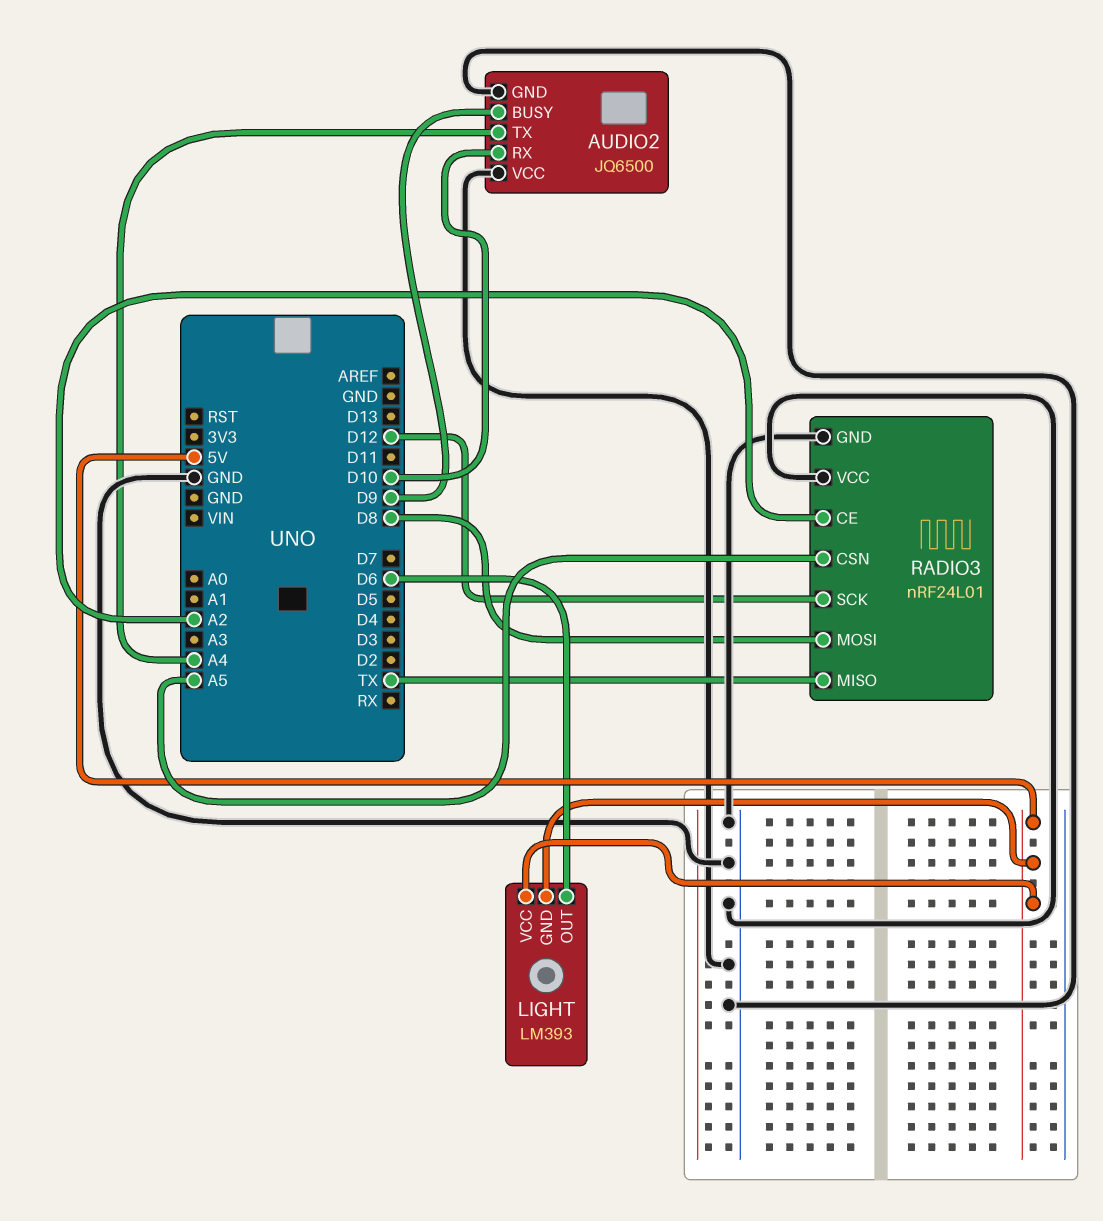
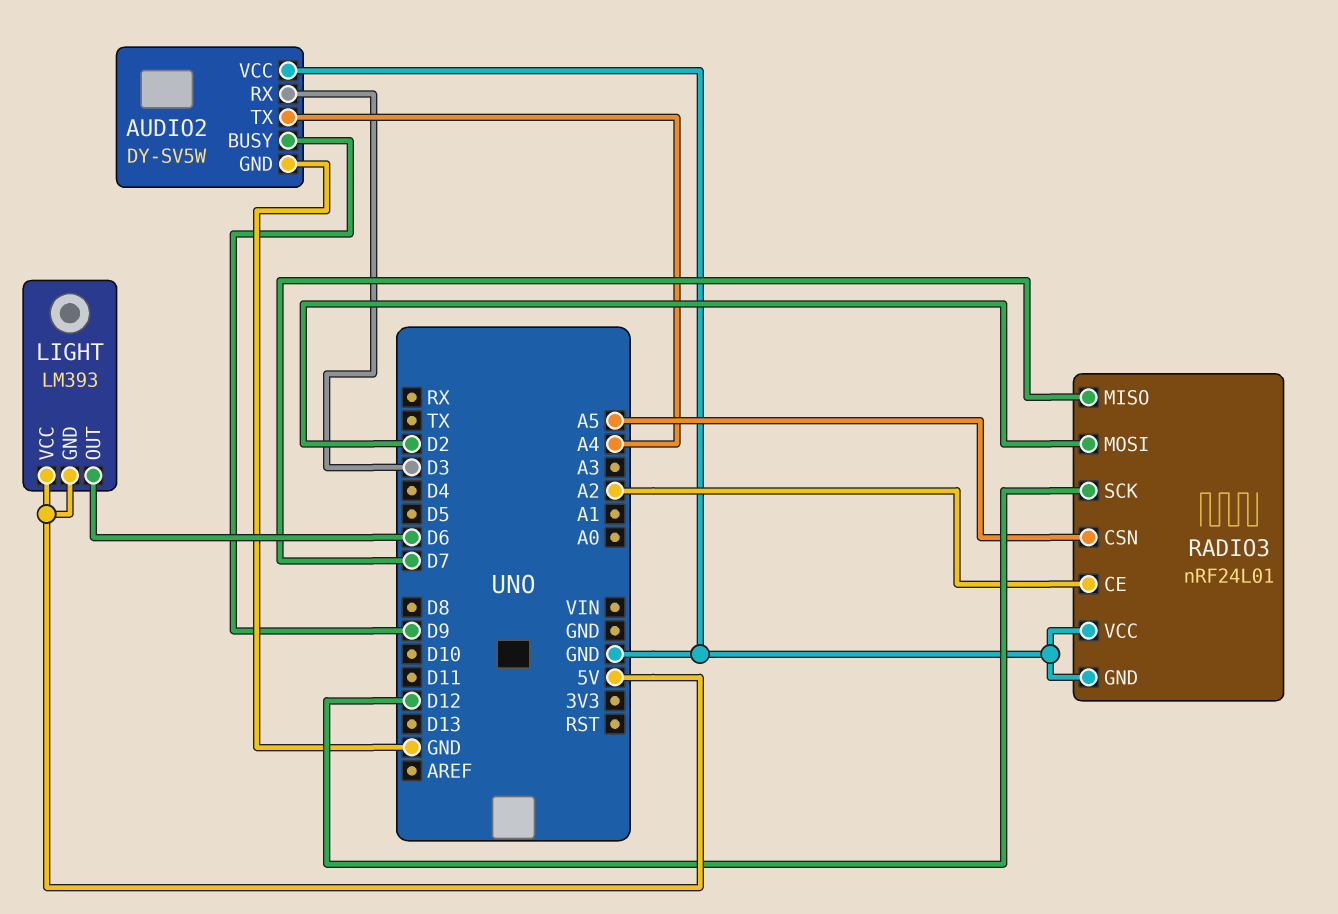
AUDIO2: JQ6500 -> DY-SV5W
AUDIO2 pin RX: D10 -> D3
RADIO3 pin MISO: TX -> D7
RADIO3 pin MOSI: D8 -> D2

